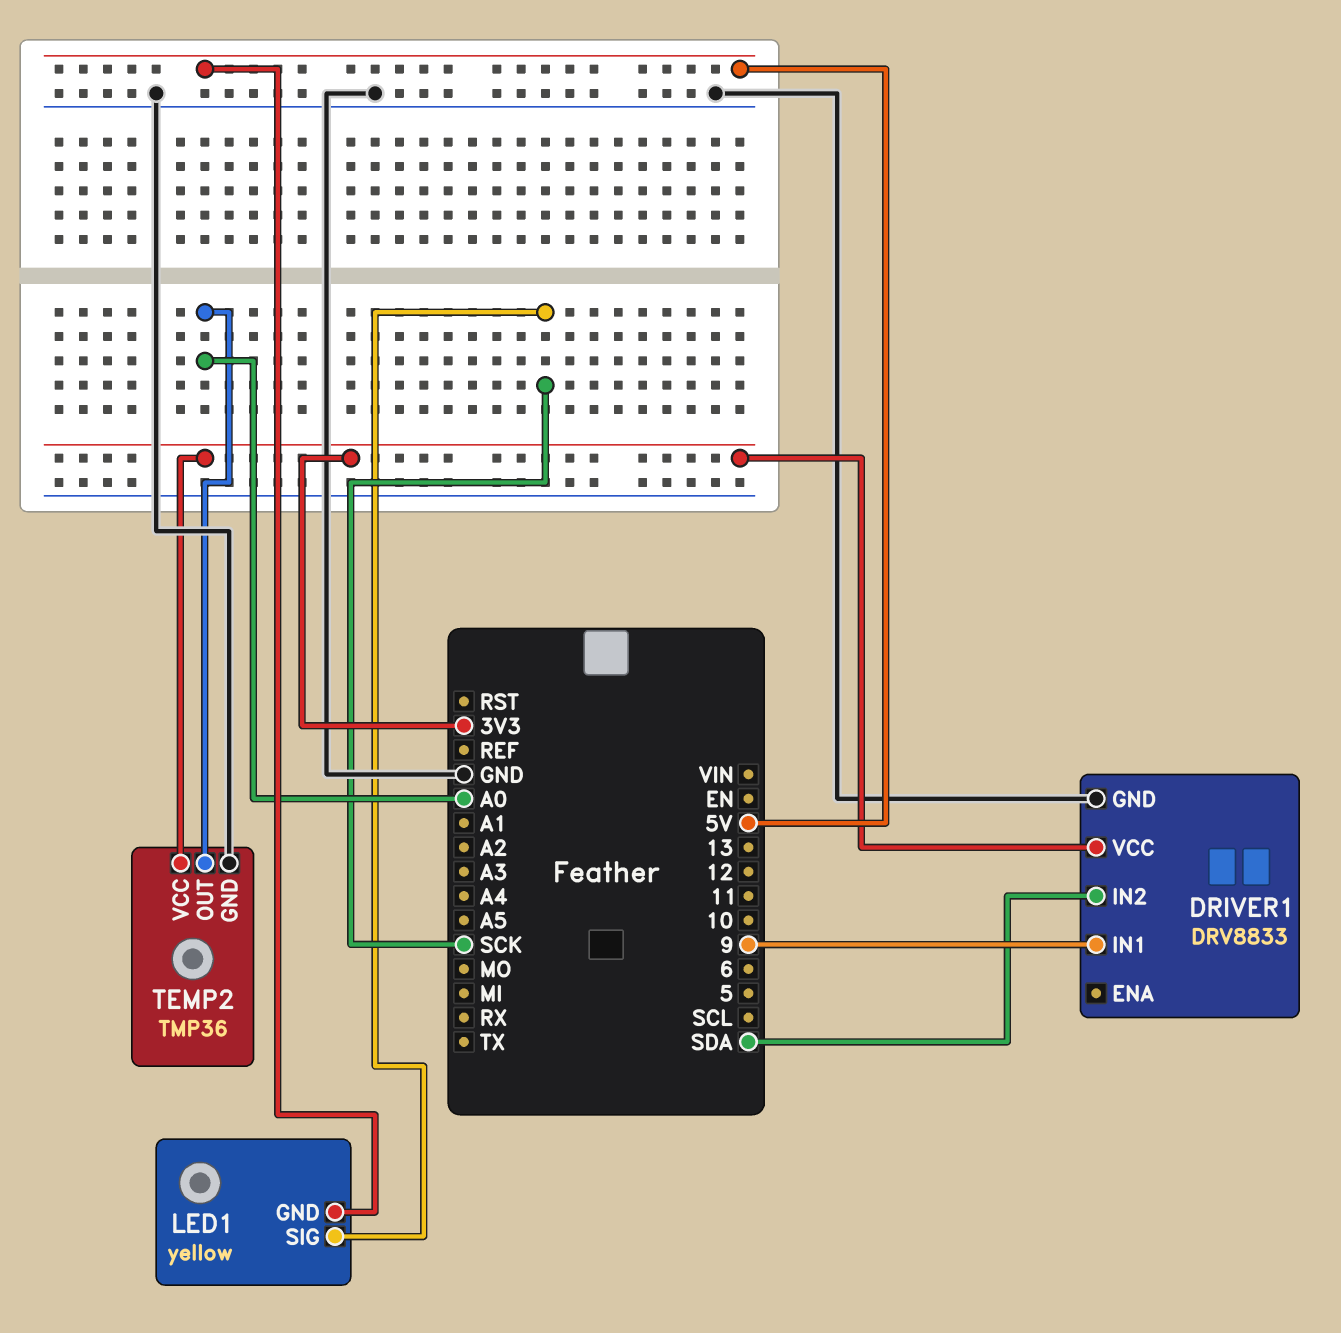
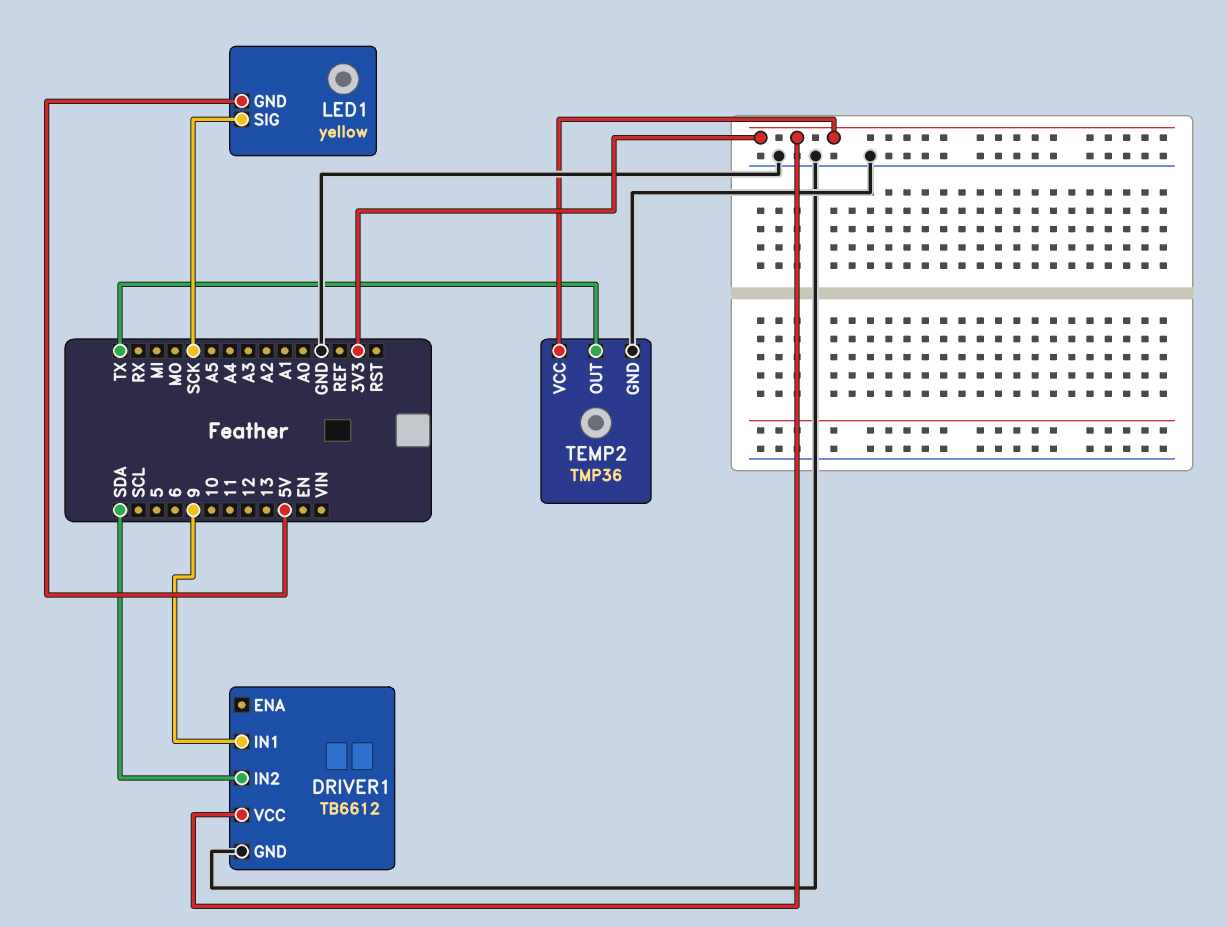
DRIVER1: DRV8833 -> TB6612
TEMP2 pin OUT: A0 -> TX

